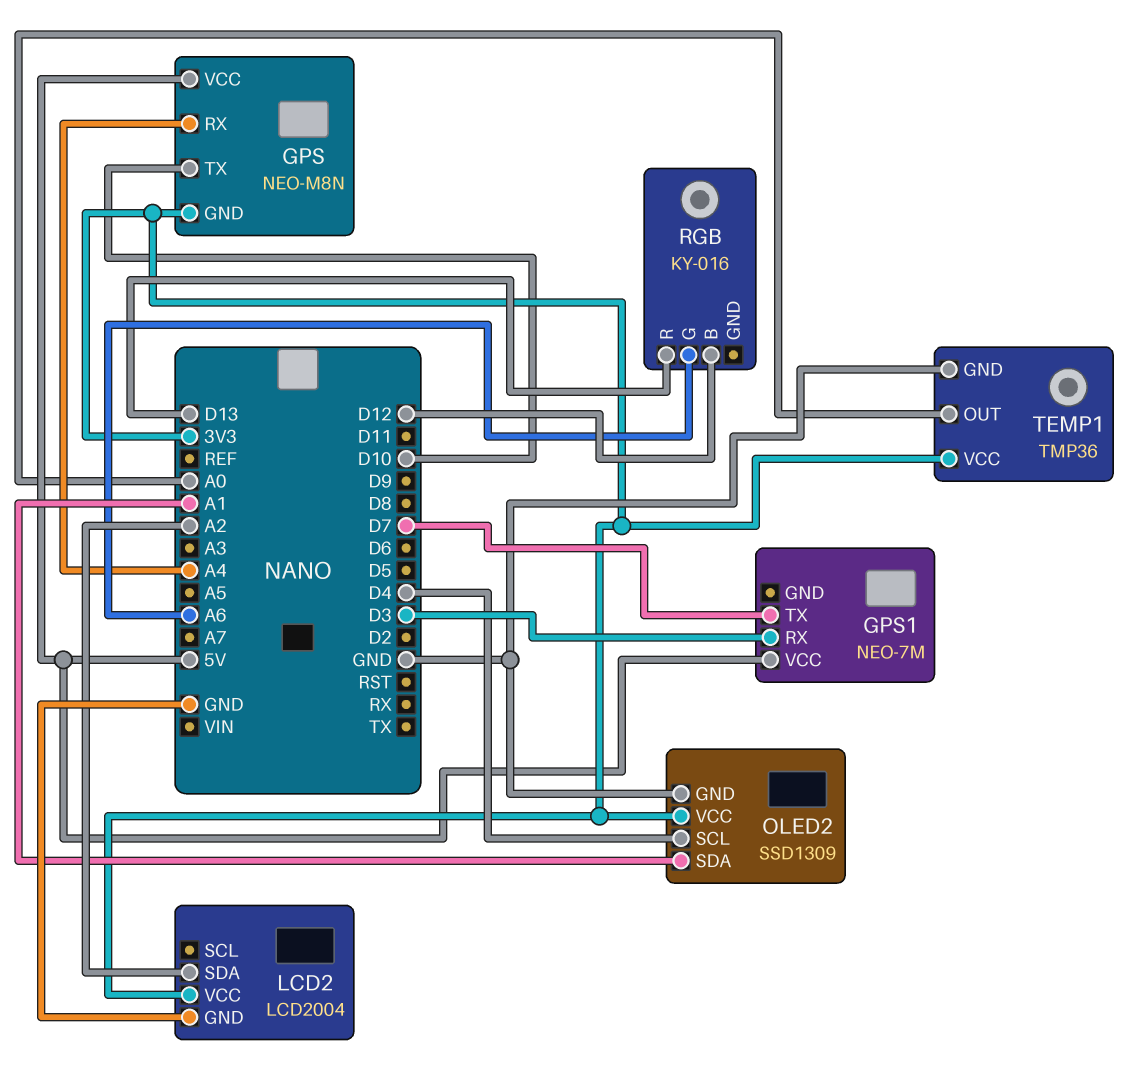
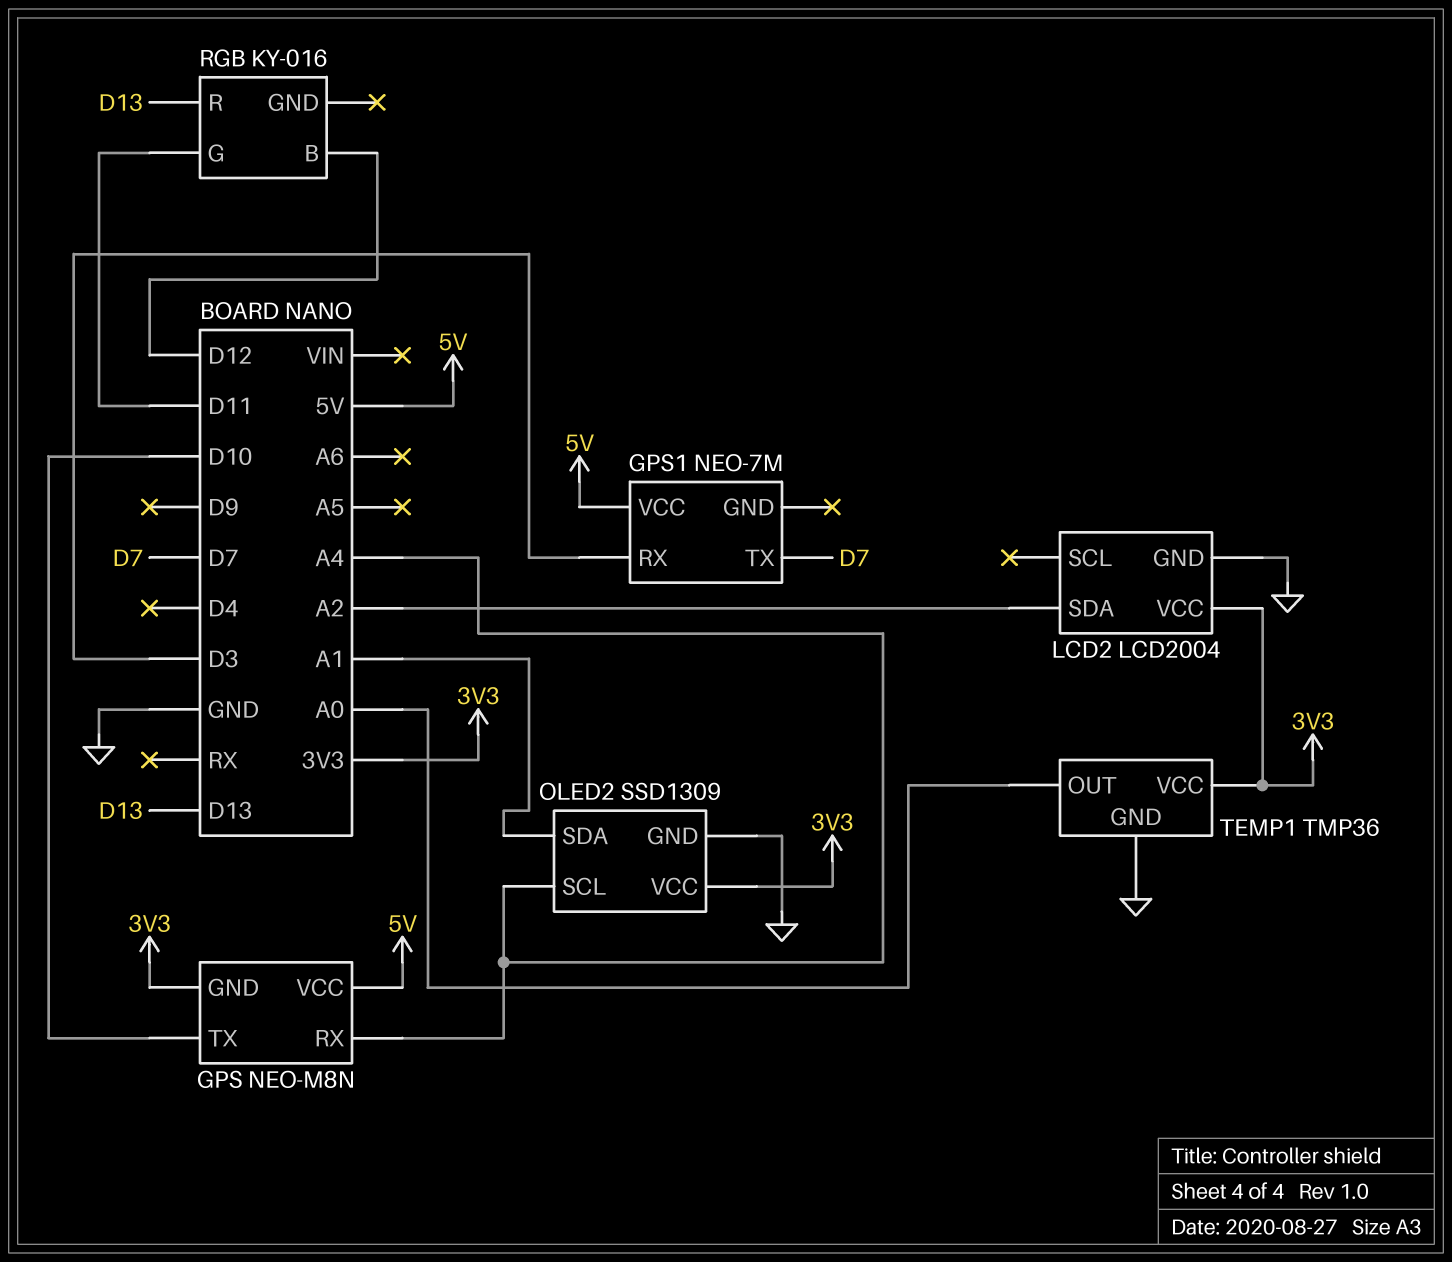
OLED2 pin SCL: D4 -> A4
RGB pin G: A6 -> D11

